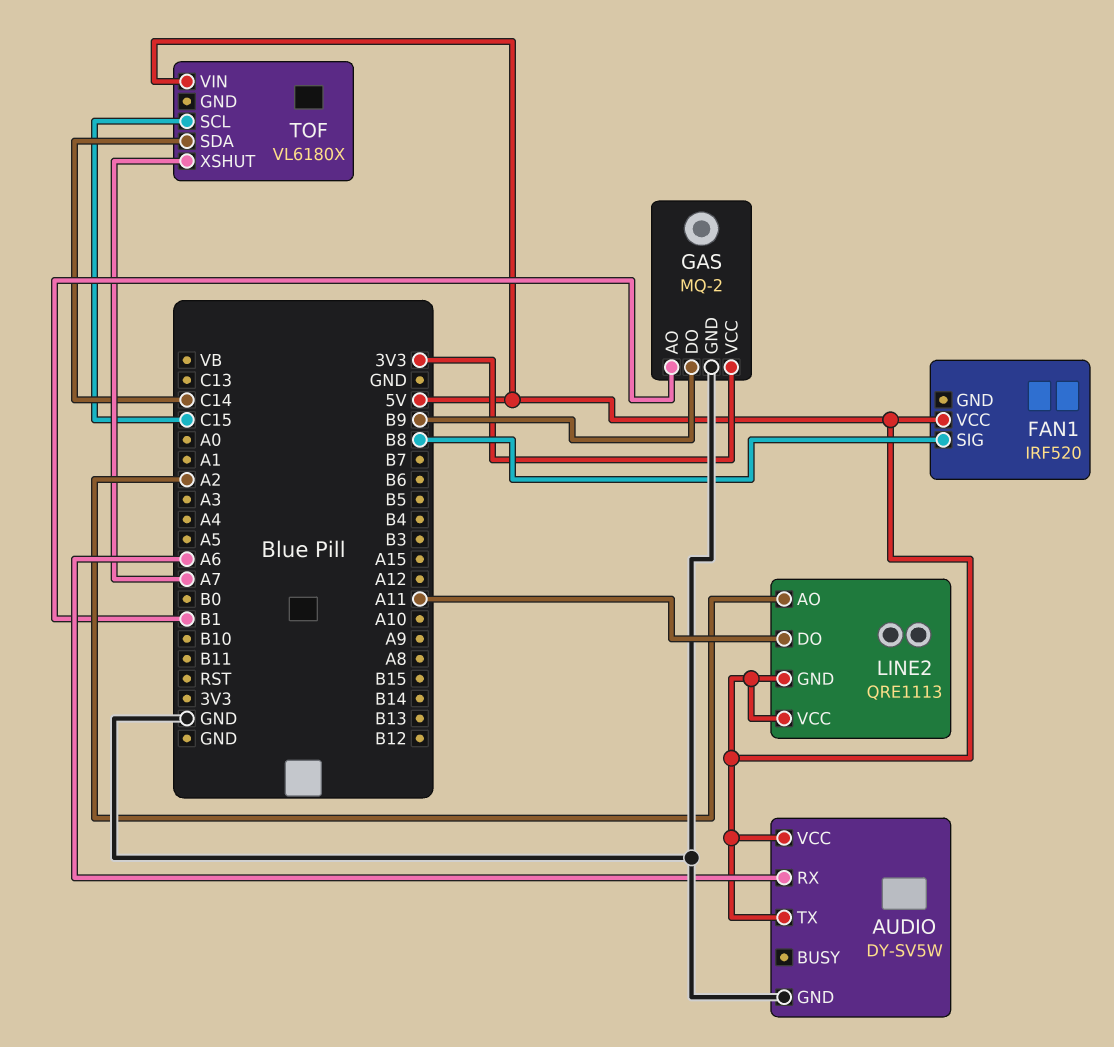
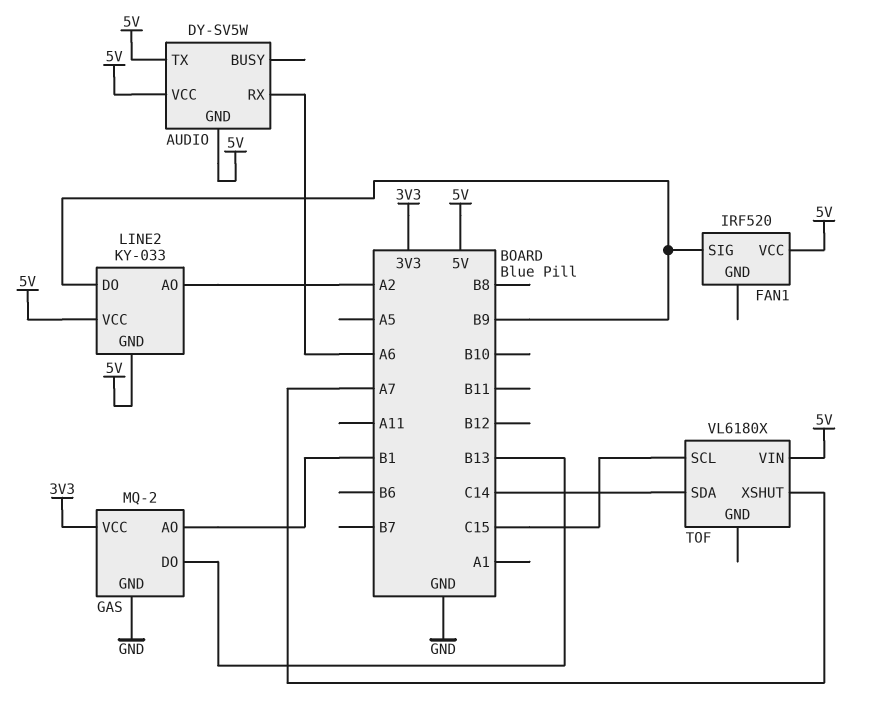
AUDIO pin GND: GND -> 5V
FAN1 pin SIG: B8 -> B9
GAS pin DO: B9 -> B13
LINE2: QRE1113 -> KY-033
LINE2 pin DO: A11 -> B9

